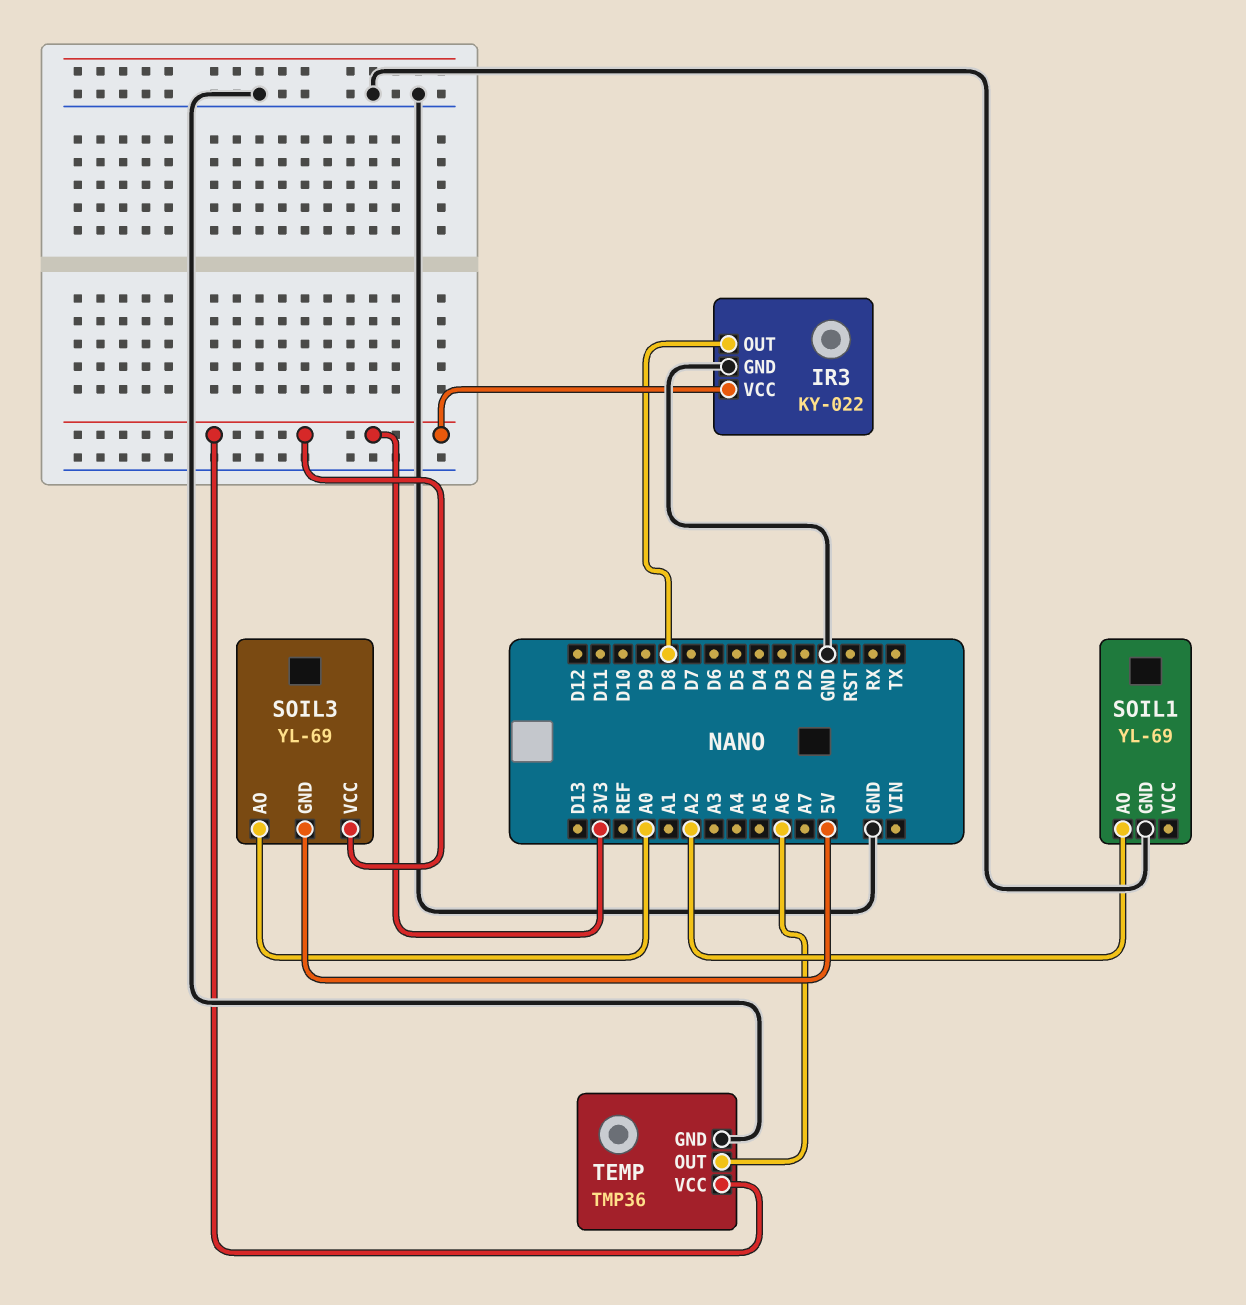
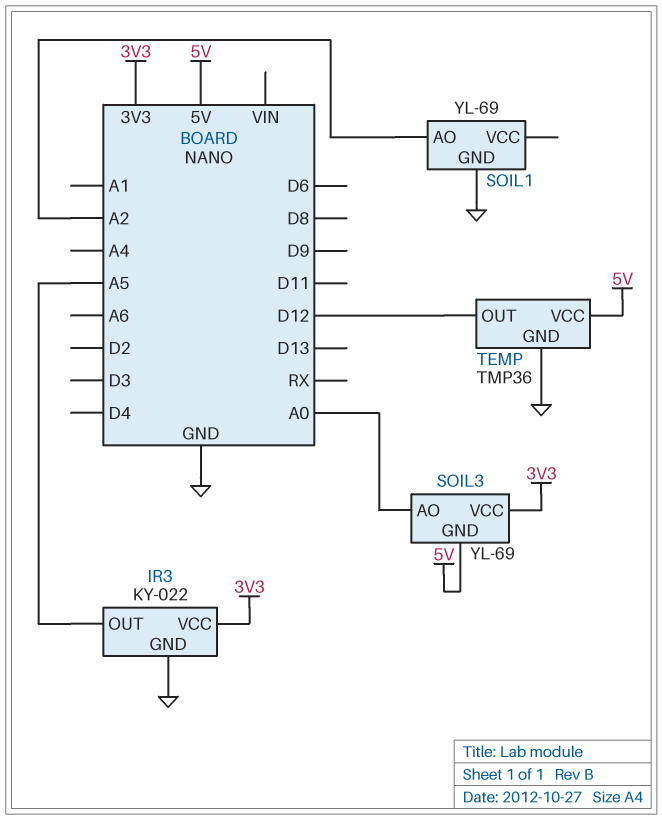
IR3 pin OUT: D8 -> A5
TEMP pin OUT: A6 -> D12
TEMP pin VCC: 3V3 -> 5V

